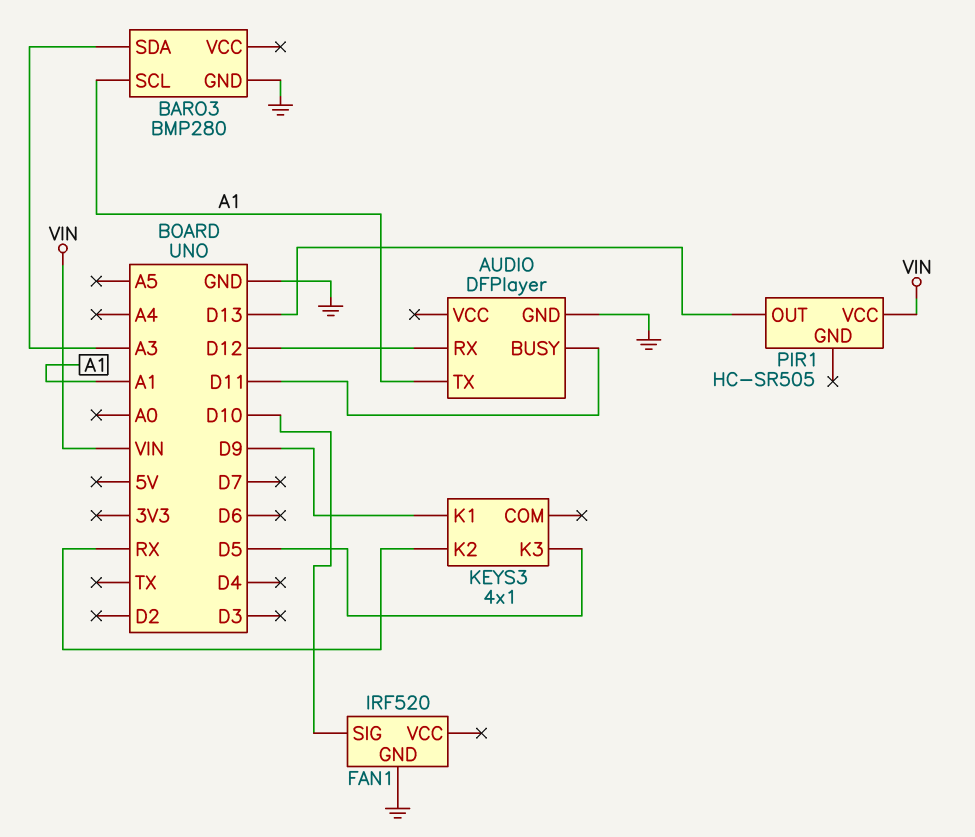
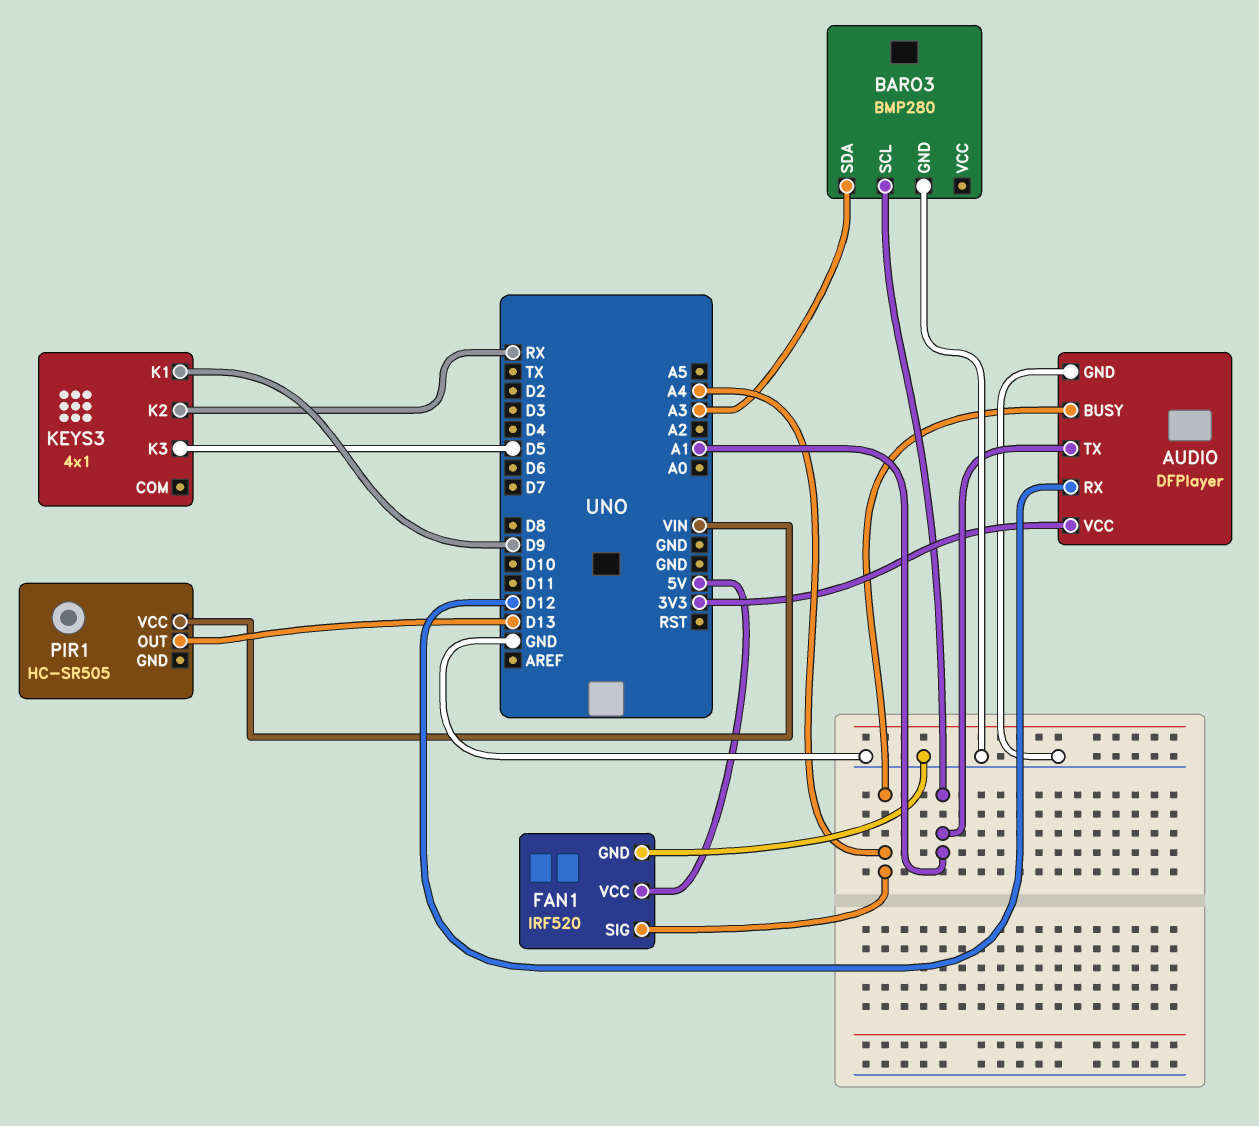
AUDIO pin BUSY: D11 -> A4
AUDIO pin VCC: none -> 3V3
FAN1 pin SIG: D10 -> A4
FAN1 pin VCC: none -> 5V

